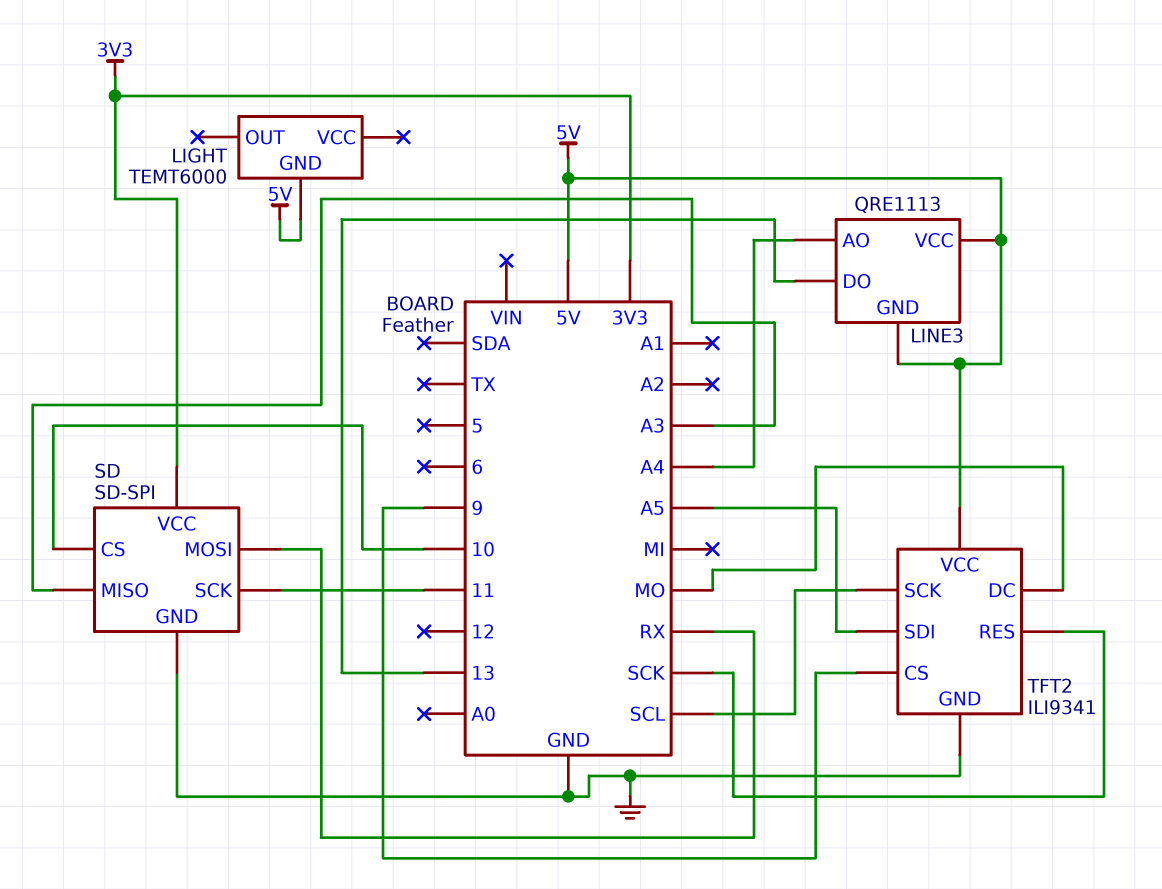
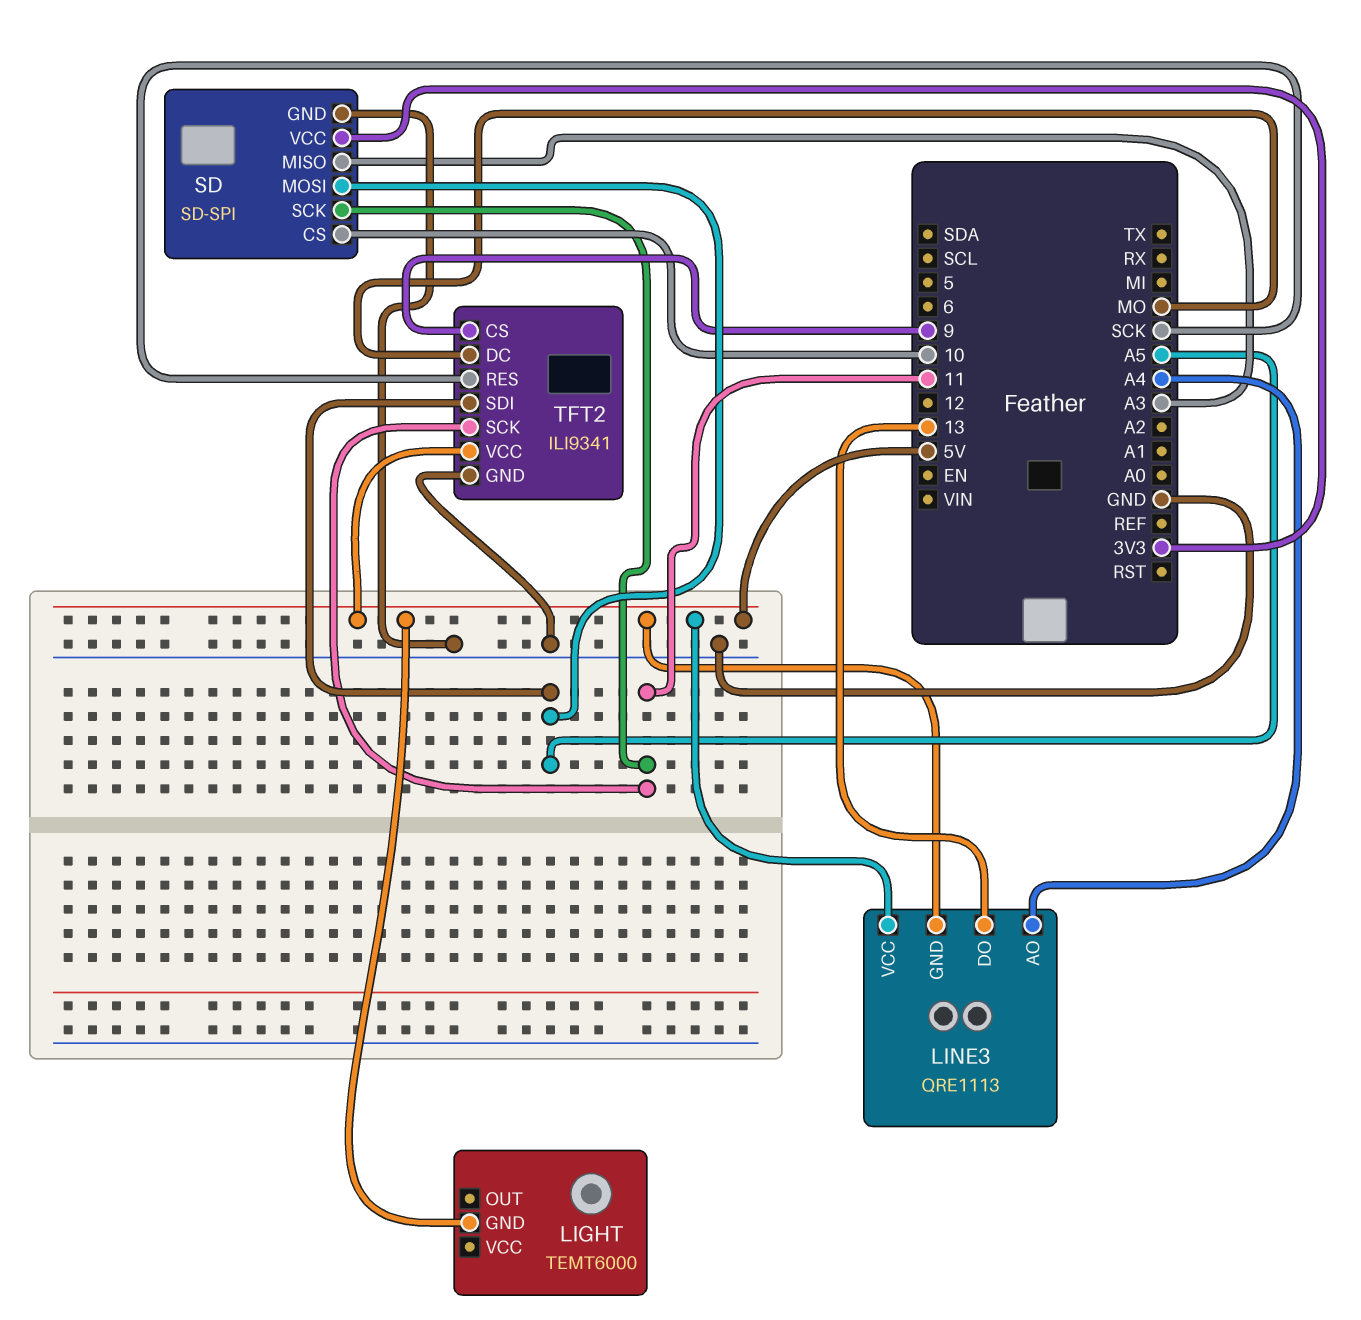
SD pin MOSI: RX -> A5
TFT2 pin SCK: SCL -> 11

